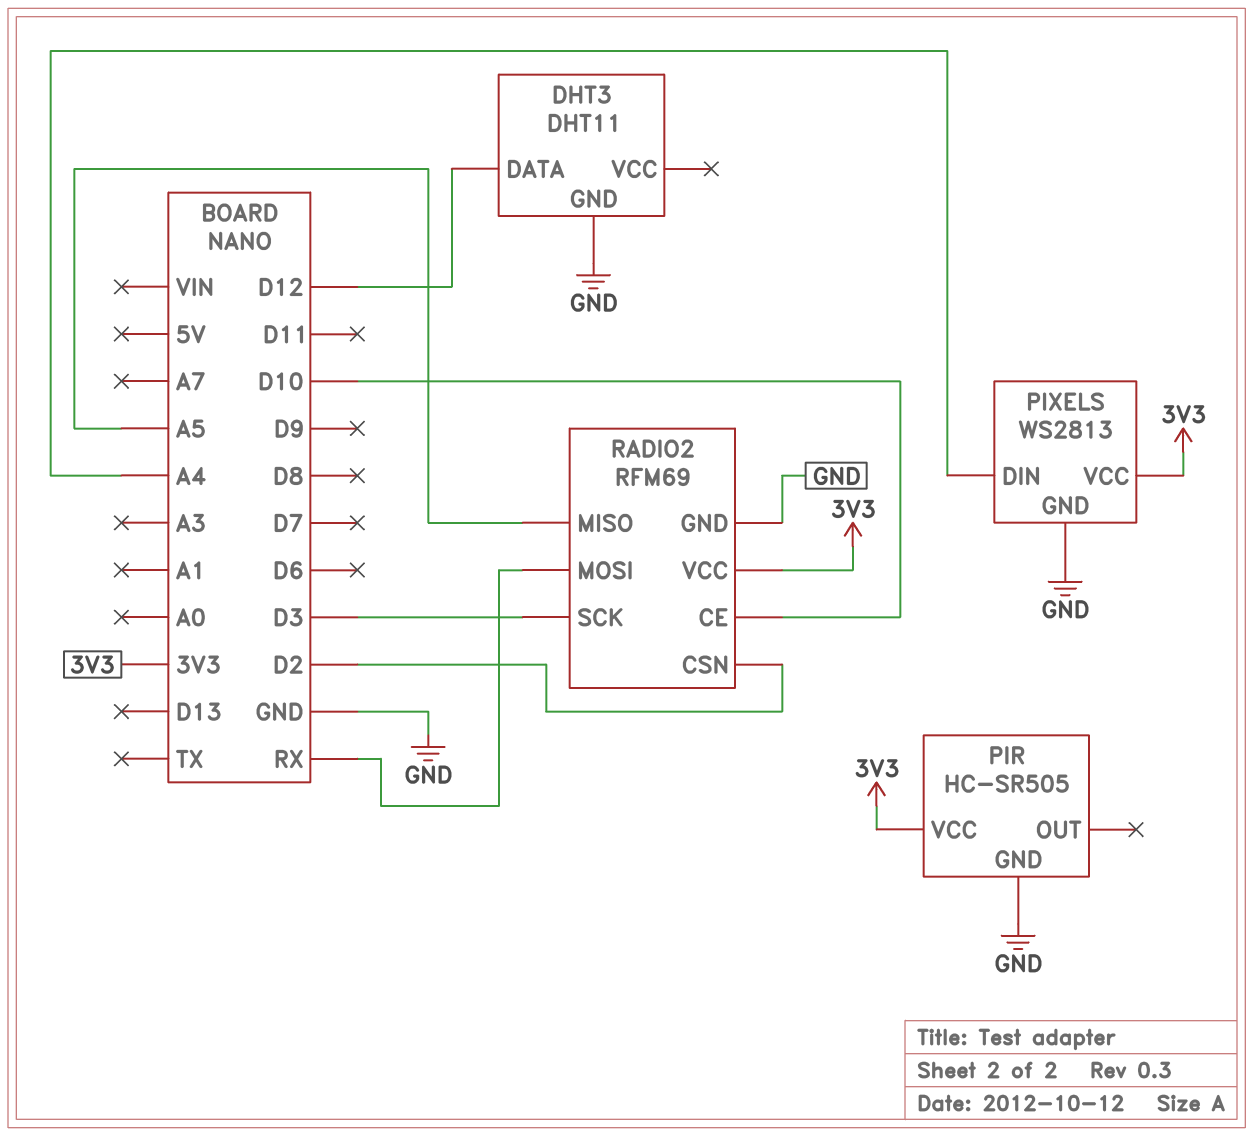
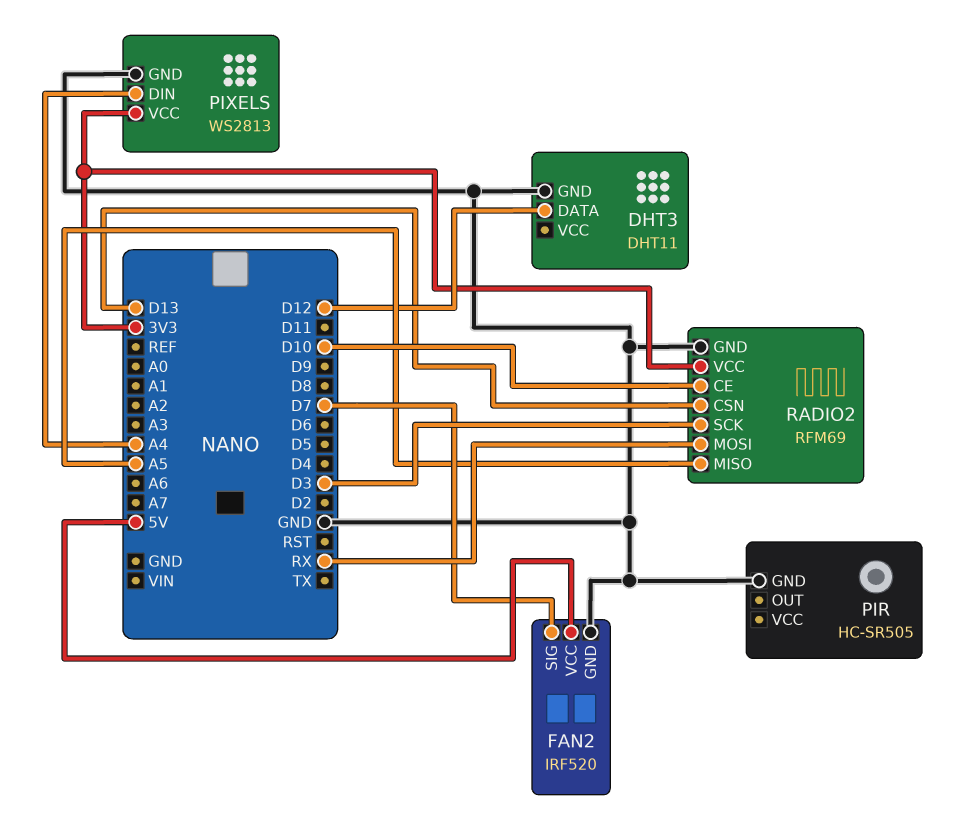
FAN2: none -> IRF520
FAN2 pin GND: none -> GND
FAN2 pin SIG: none -> D7
FAN2 pin VCC: none -> 5V
PIR pin VCC: 3V3 -> none
RADIO2 pin CSN: D2 -> D13

